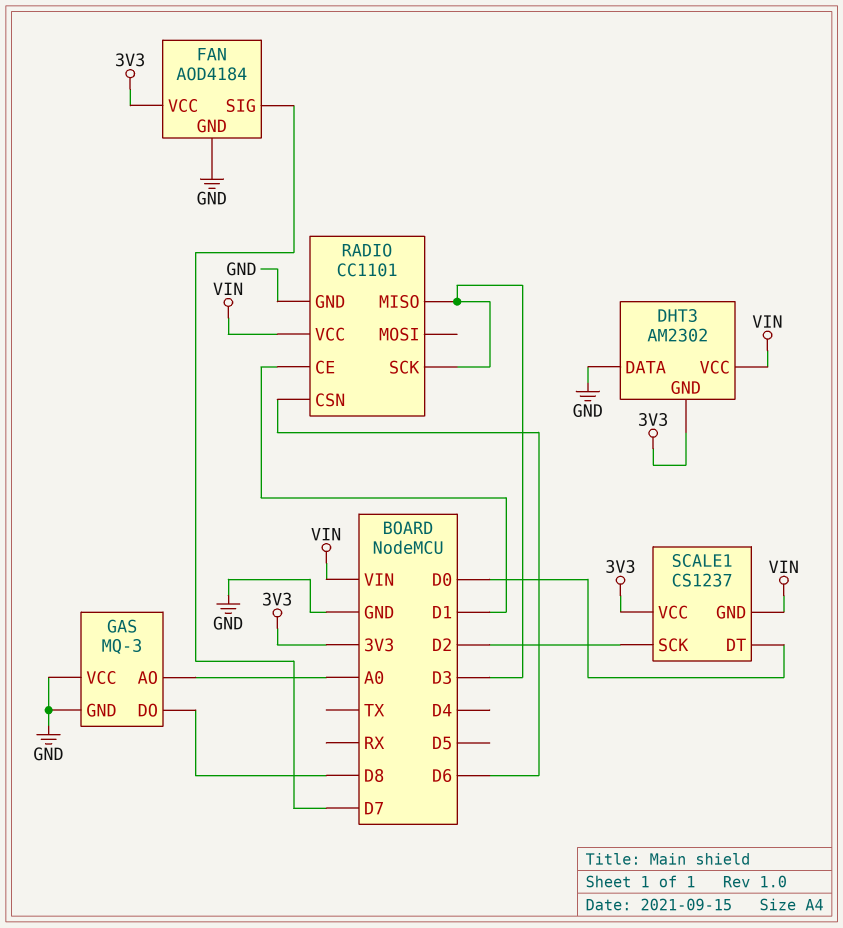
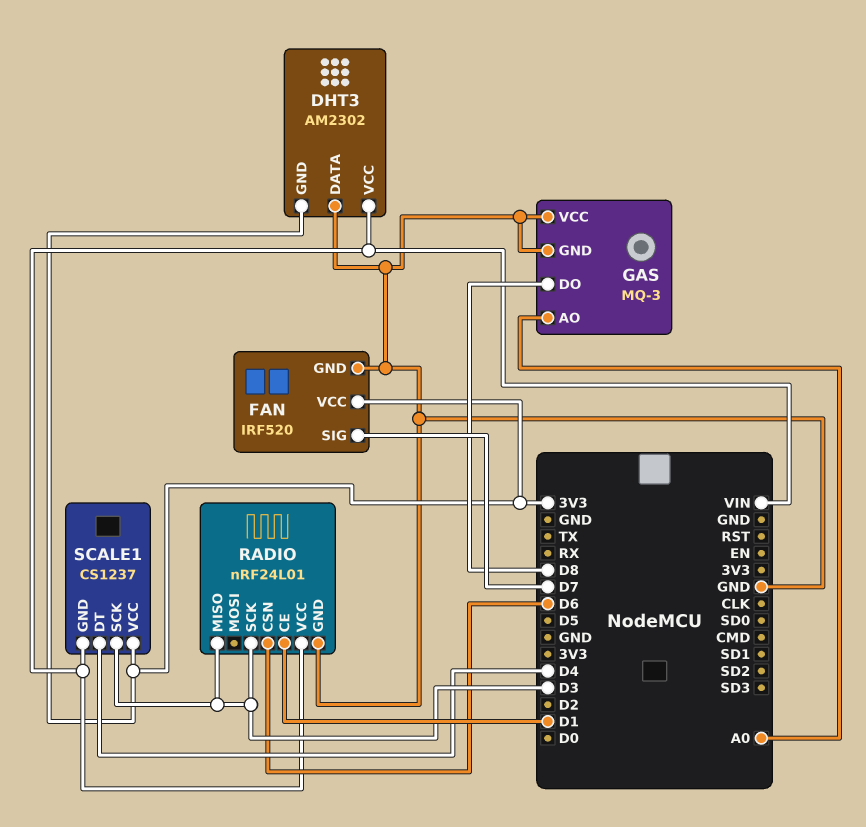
FAN: AOD4184 -> IRF520
RADIO: CC1101 -> nRF24L01
SCALE1 pin DT: D0 -> D4
SCALE1 pin SCK: D2 -> D3

